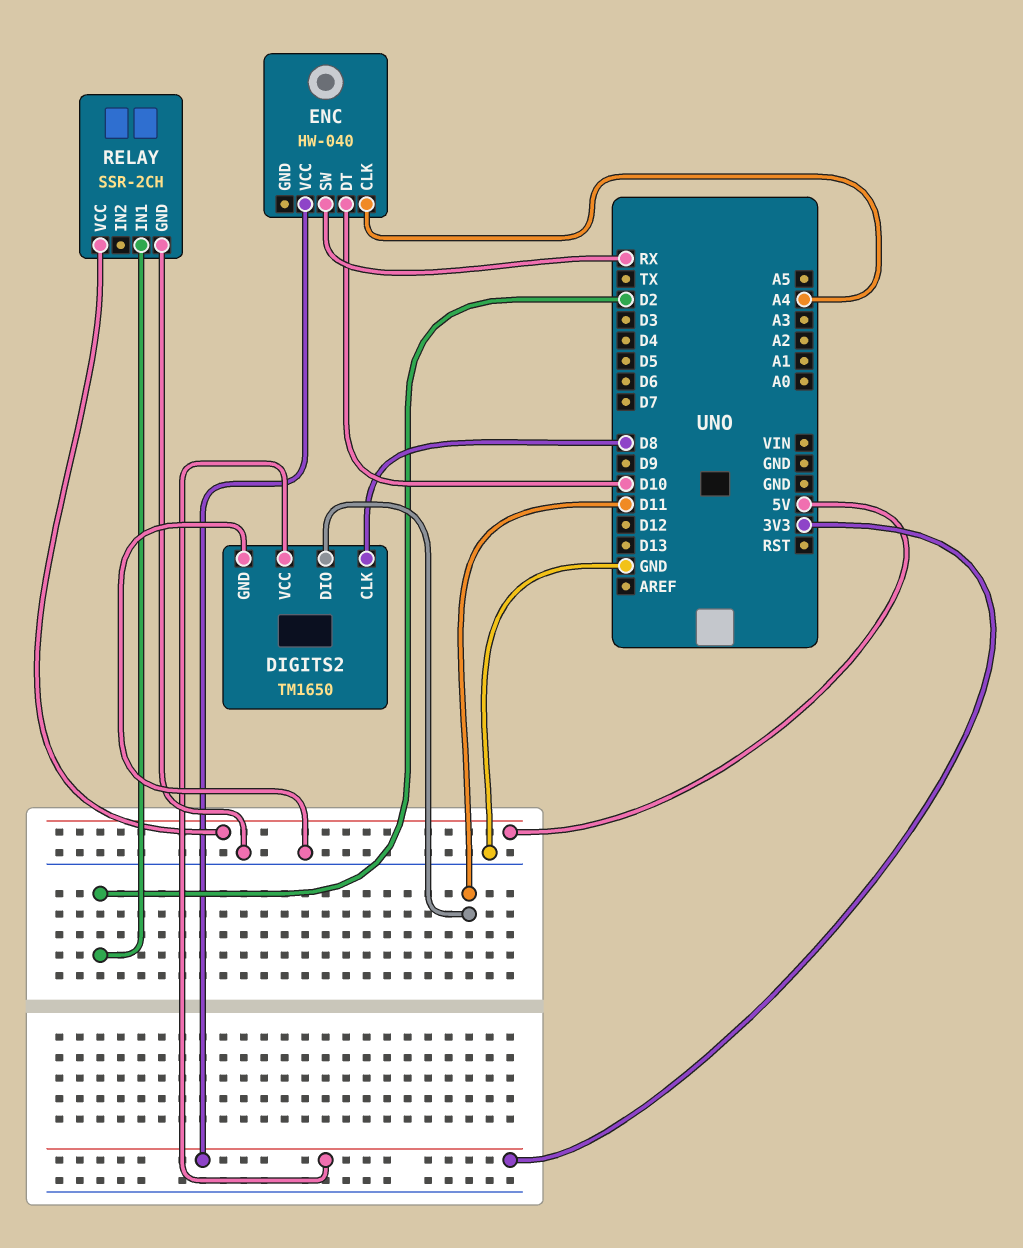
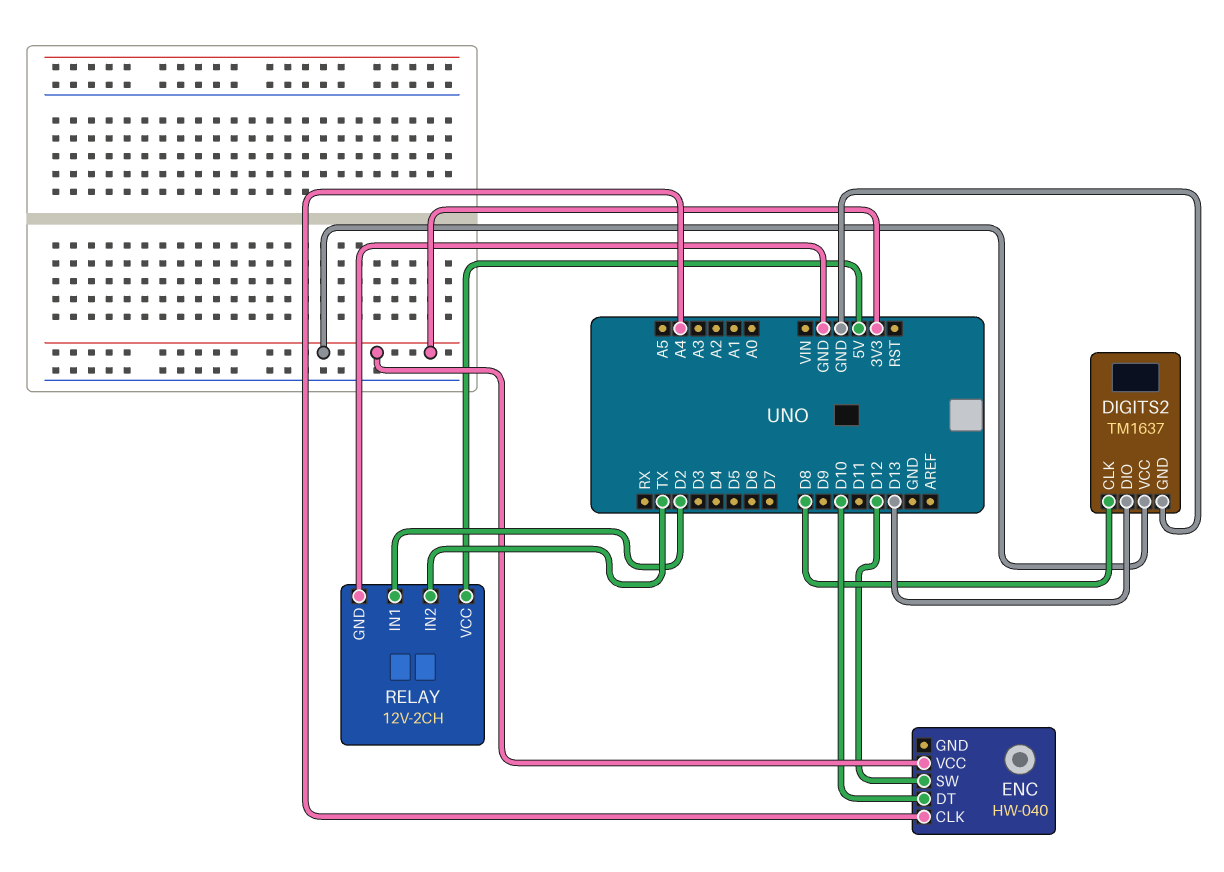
DIGITS2: TM1650 -> TM1637
DIGITS2 pin DIO: D11 -> D13
ENC pin SW: RX -> D12
RELAY: SSR-2CH -> 12V-2CH
RELAY pin IN2: none -> TX

